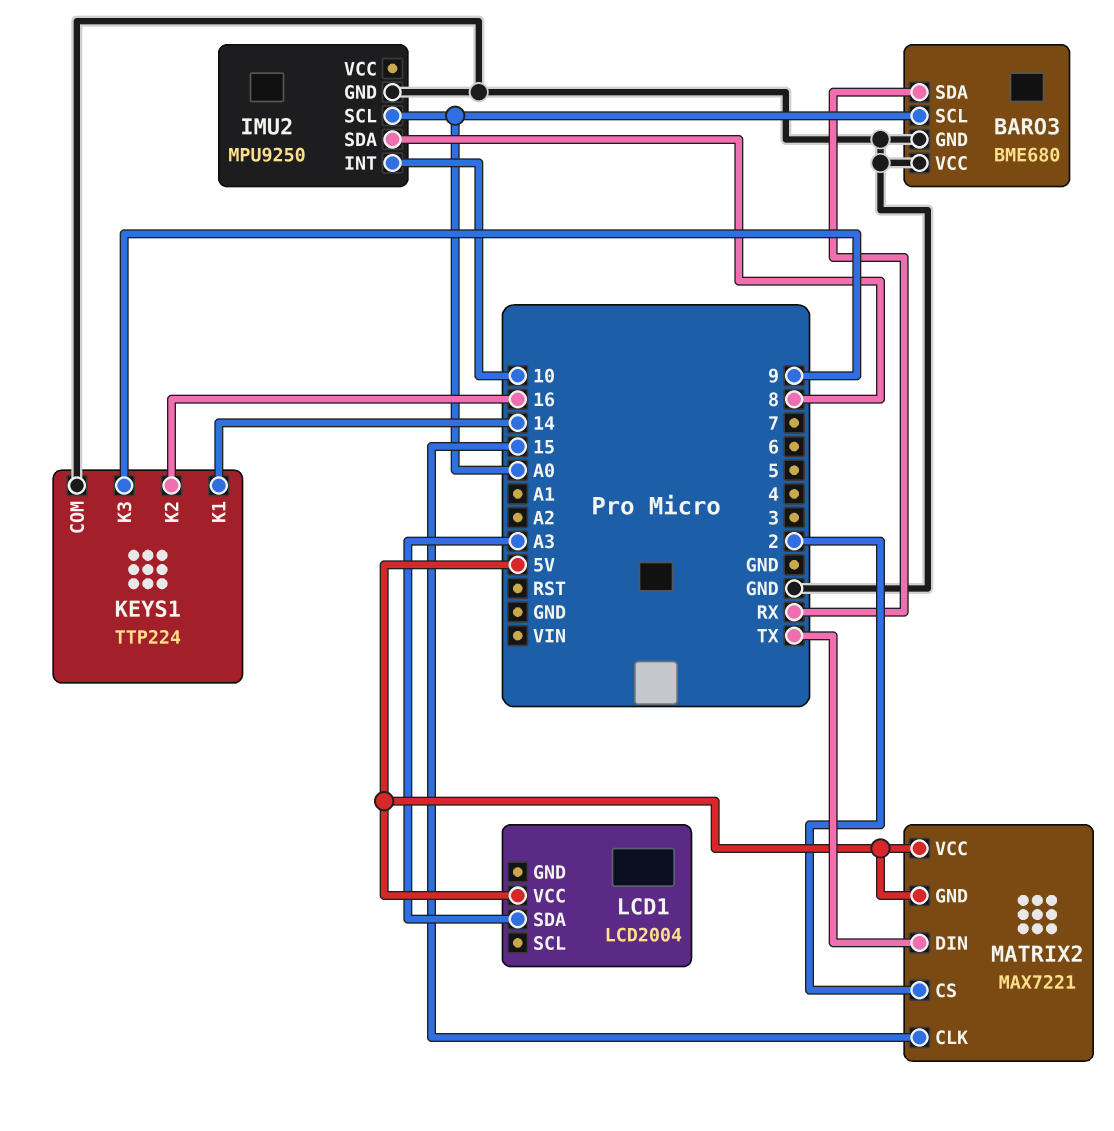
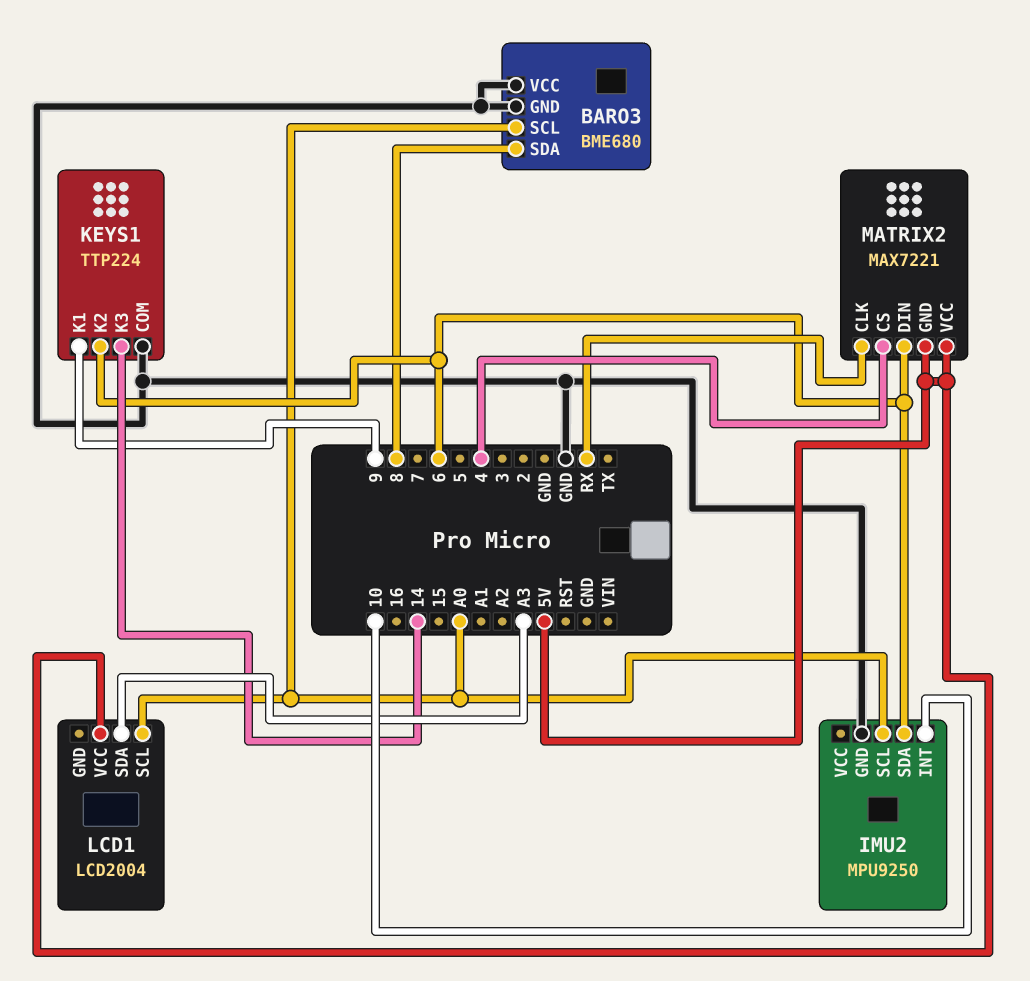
BARO3 pin SDA: RX -> 8
IMU2 pin SDA: 8 -> 6
KEYS1 pin K1: 14 -> 9
KEYS1 pin K2: 16 -> 6
KEYS1 pin K3: 9 -> 14
LCD1 pin SCL: none -> A0
MATRIX2 pin CLK: 15 -> RX
MATRIX2 pin CS: 2 -> 4
MATRIX2 pin DIN: TX -> 6

